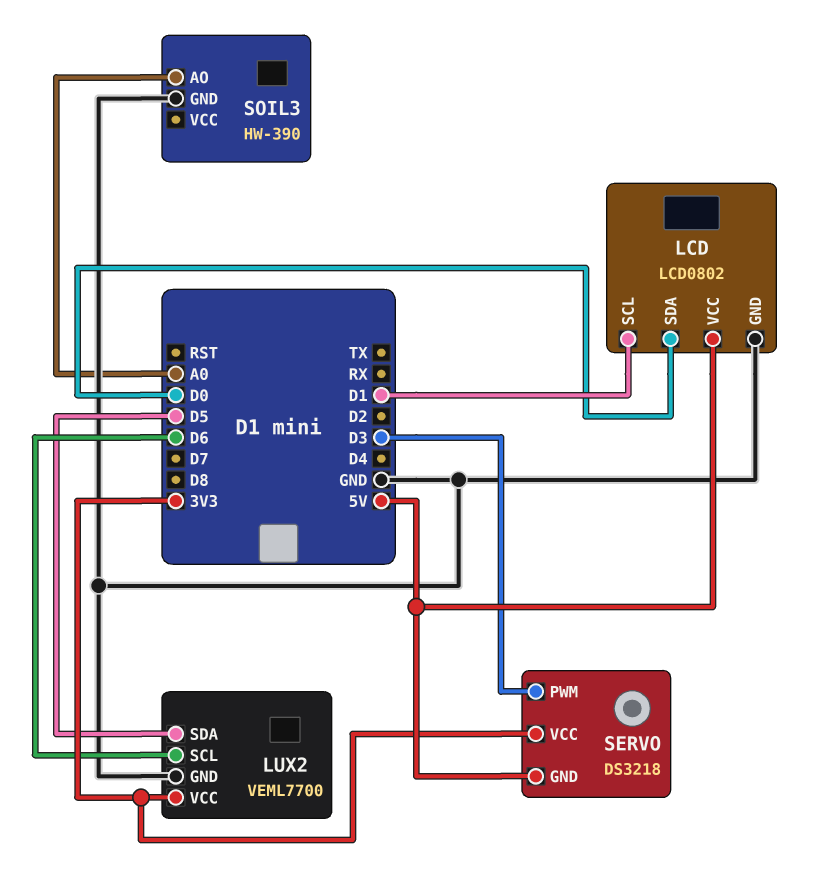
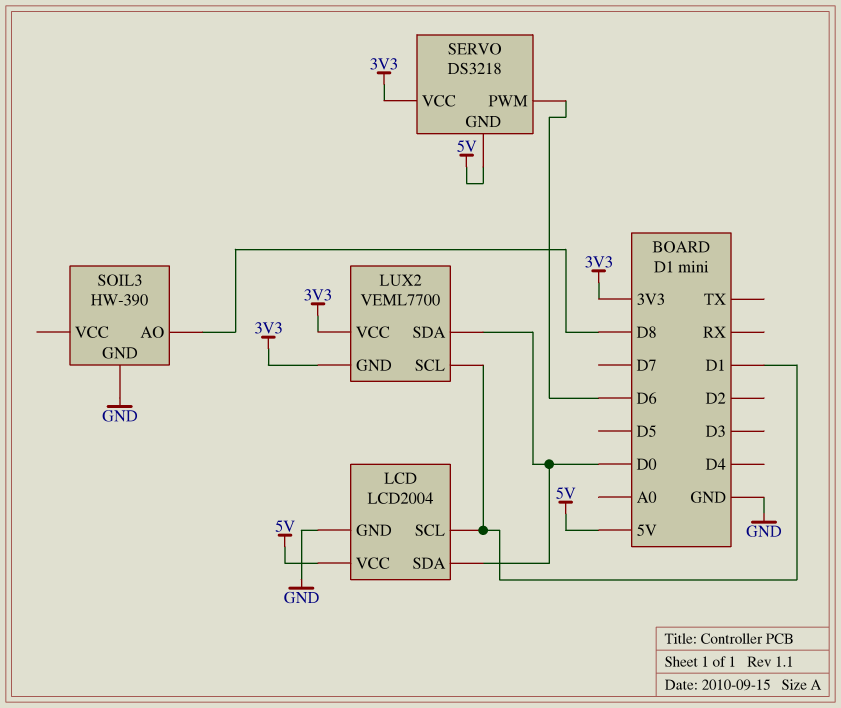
LCD: LCD0802 -> LCD2004
LUX2 pin GND: GND -> 3V3
LUX2 pin SCL: D6 -> D1
LUX2 pin SDA: D5 -> D0
SERVO pin PWM: D3 -> D6
SOIL3 pin AO: A0 -> D8

